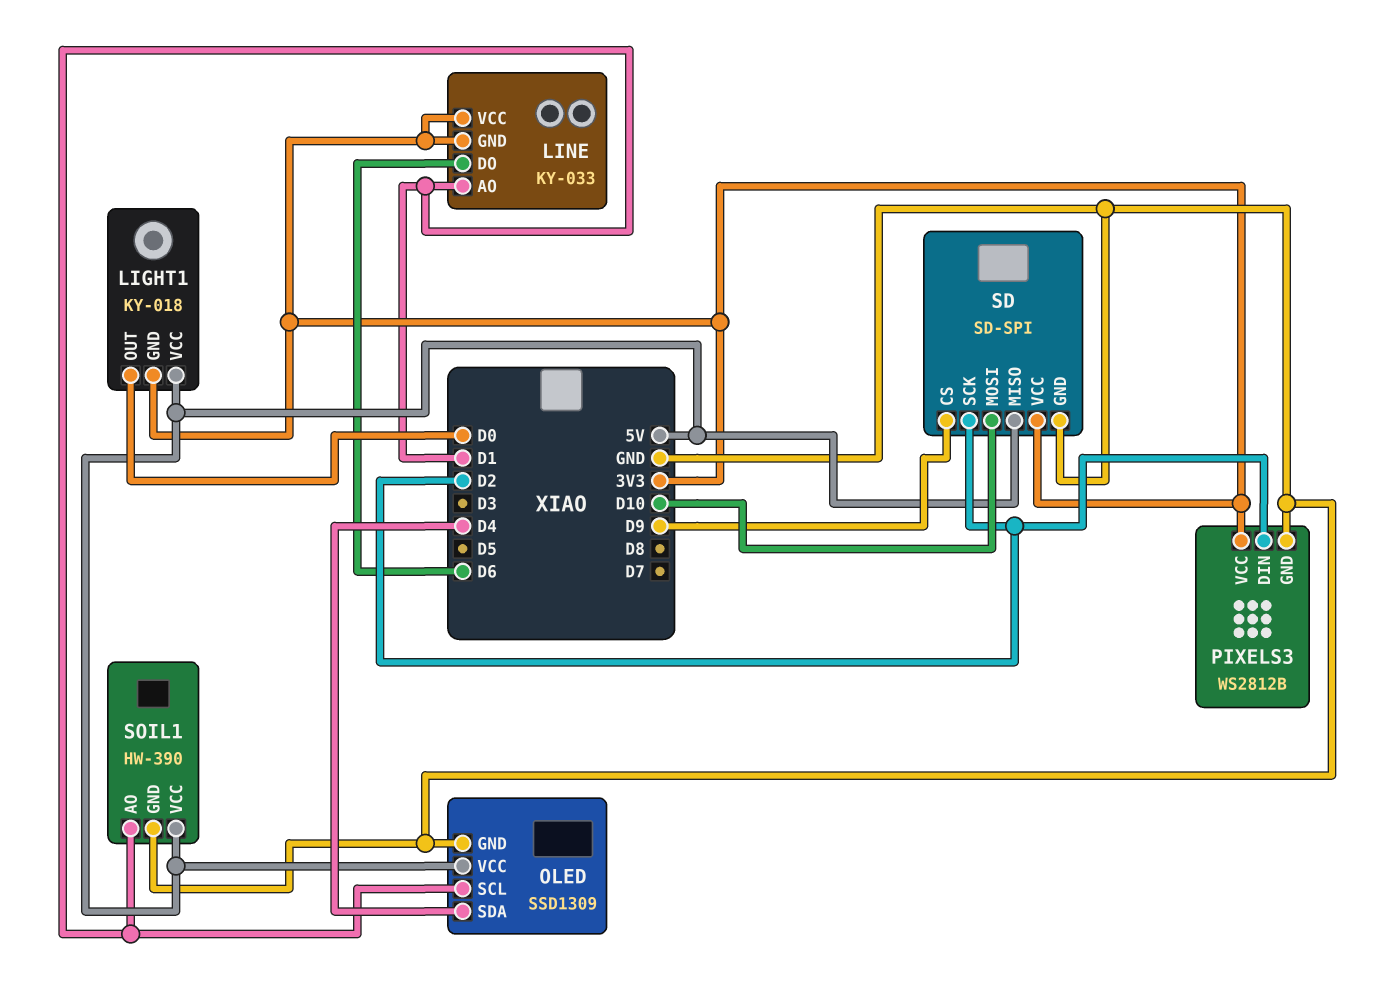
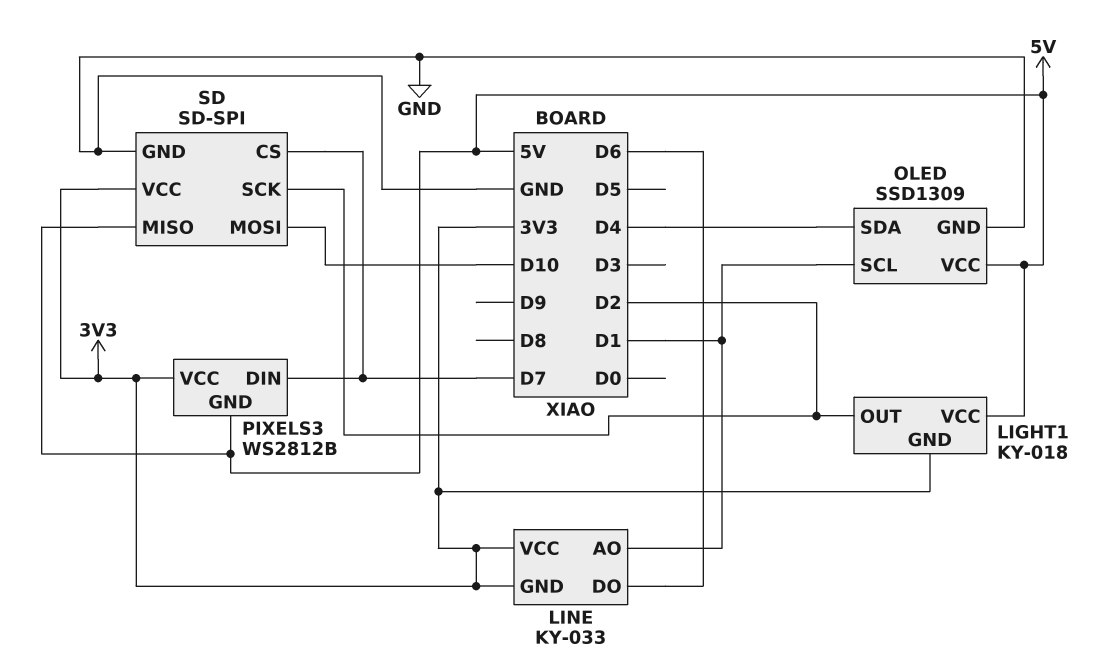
LIGHT1 pin OUT: D0 -> D2
PIXELS3 pin DIN: D2 -> D7
PIXELS3 pin GND: GND -> 5V
SD pin CS: D9 -> D7
SOIL1: HW-390 -> none
SOIL1 pin AO: D1 -> none
SOIL1 pin GND: GND -> none
SOIL1 pin VCC: 5V -> none

